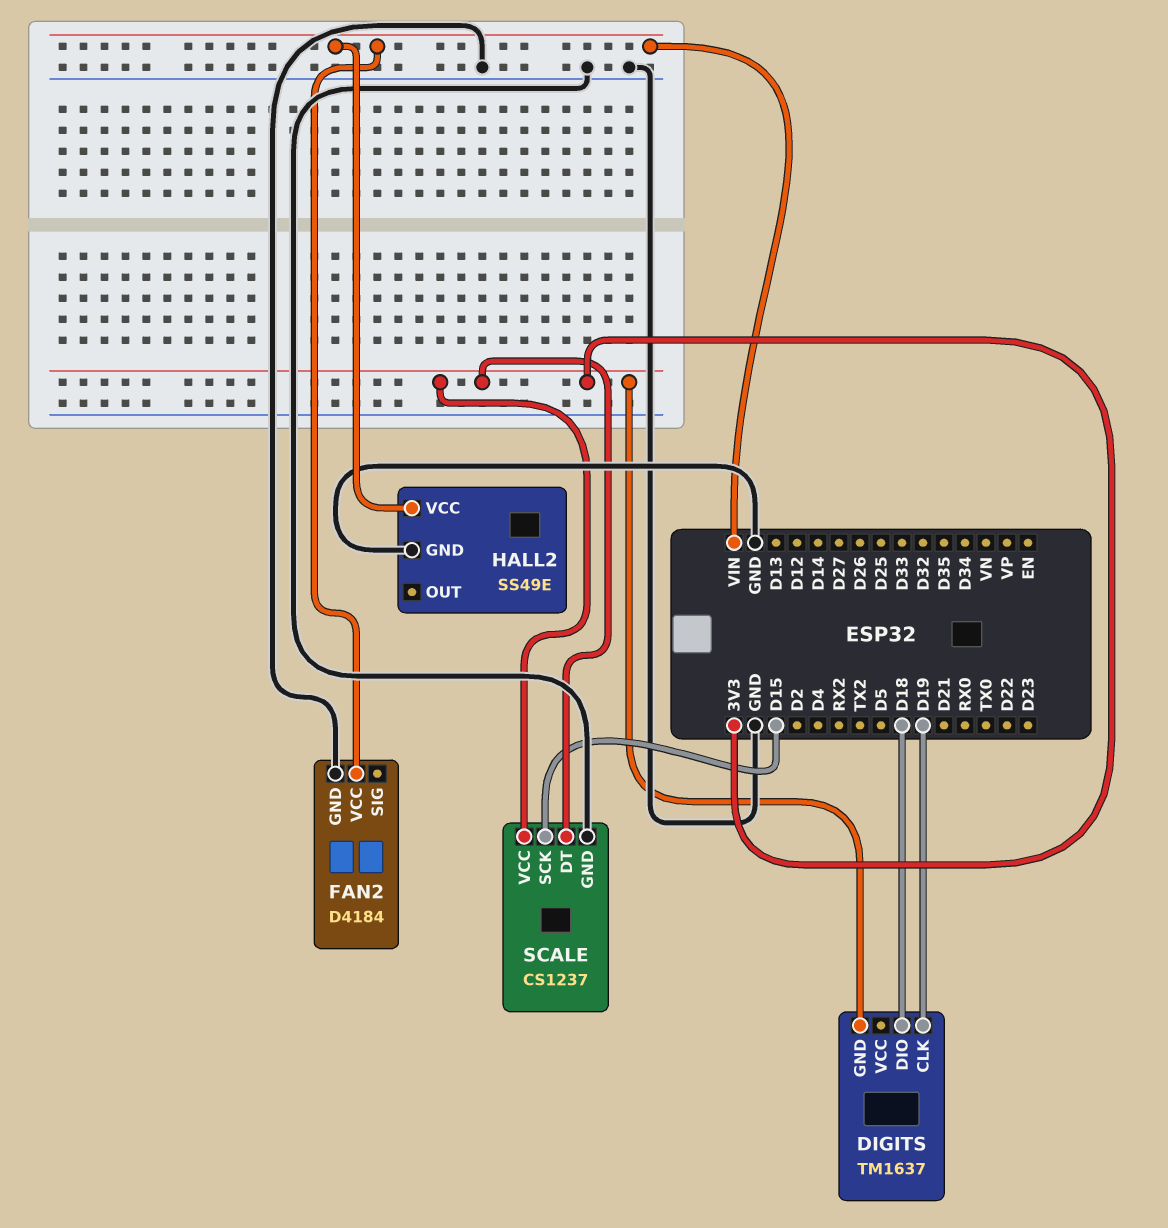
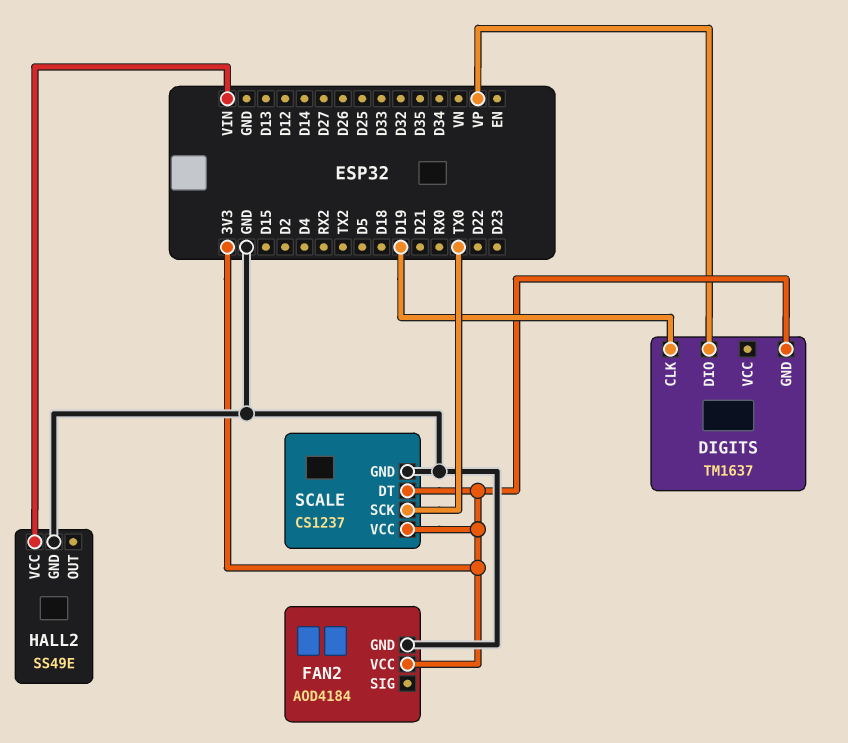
DIGITS pin DIO: D18 -> VP
FAN2: D4184 -> AOD4184
FAN2 pin VCC: VIN -> 3V3
SCALE pin SCK: D15 -> TX0

